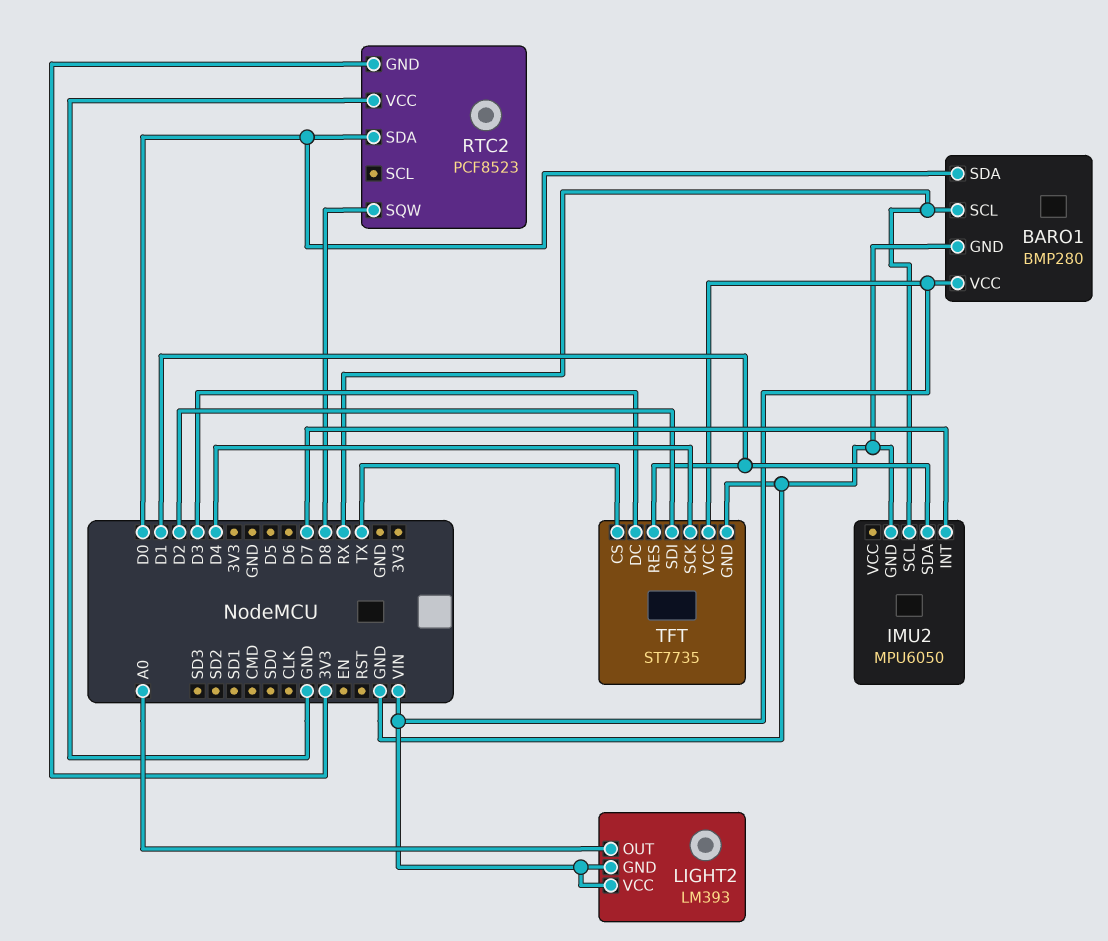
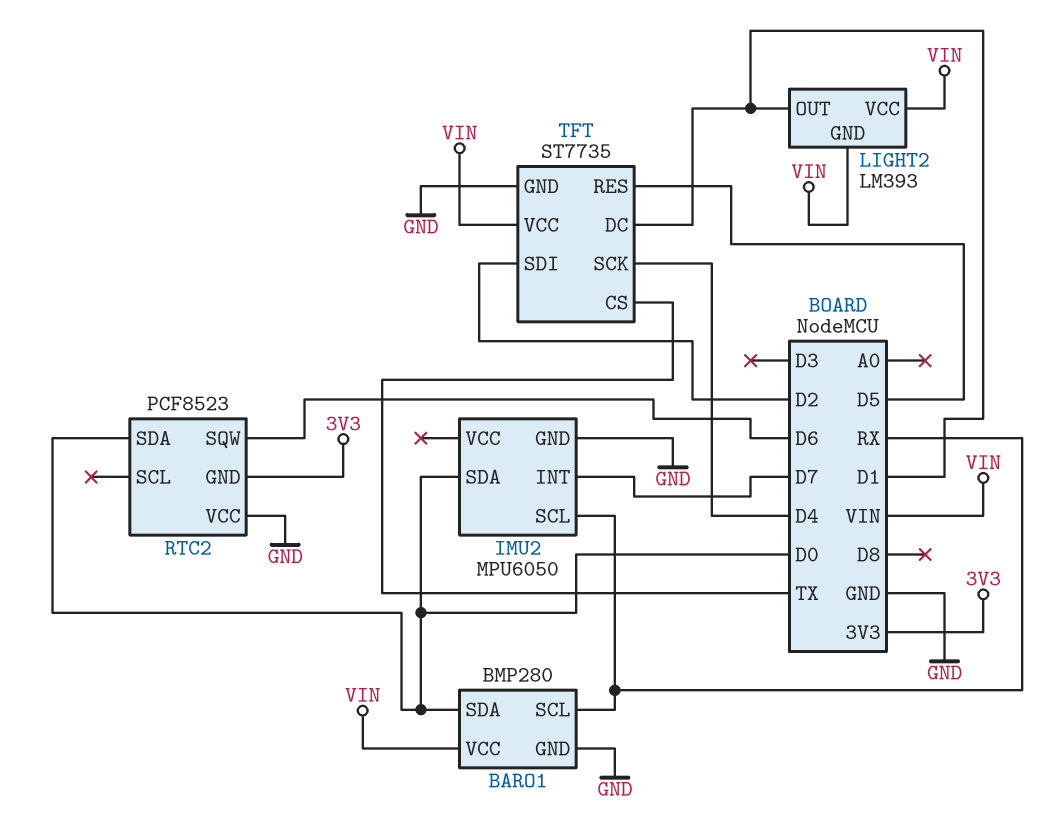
IMU2 pin SDA: D1 -> D0
LIGHT2 pin OUT: A0 -> D1
RTC2 pin SQW: D8 -> D6
TFT pin DC: D3 -> D1
TFT pin RES: D1 -> D5

